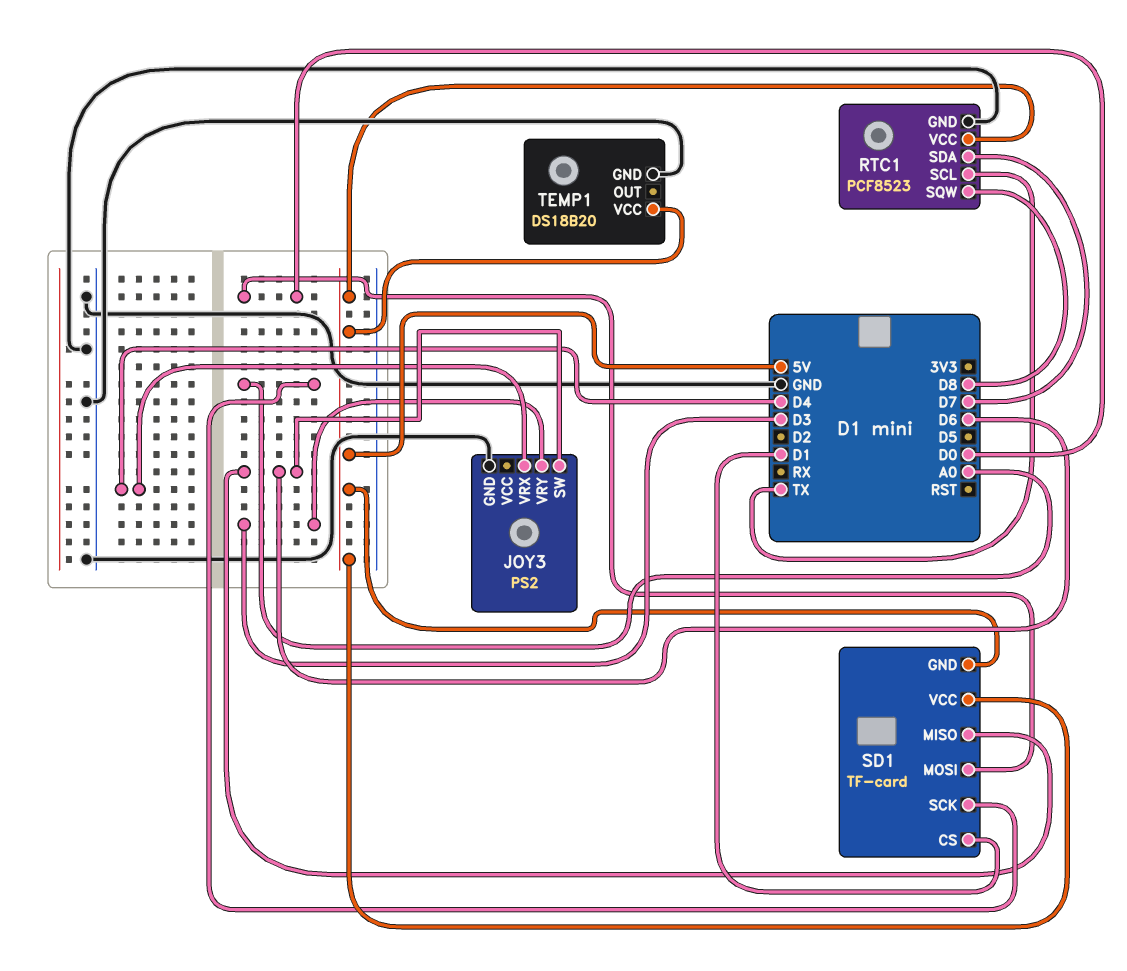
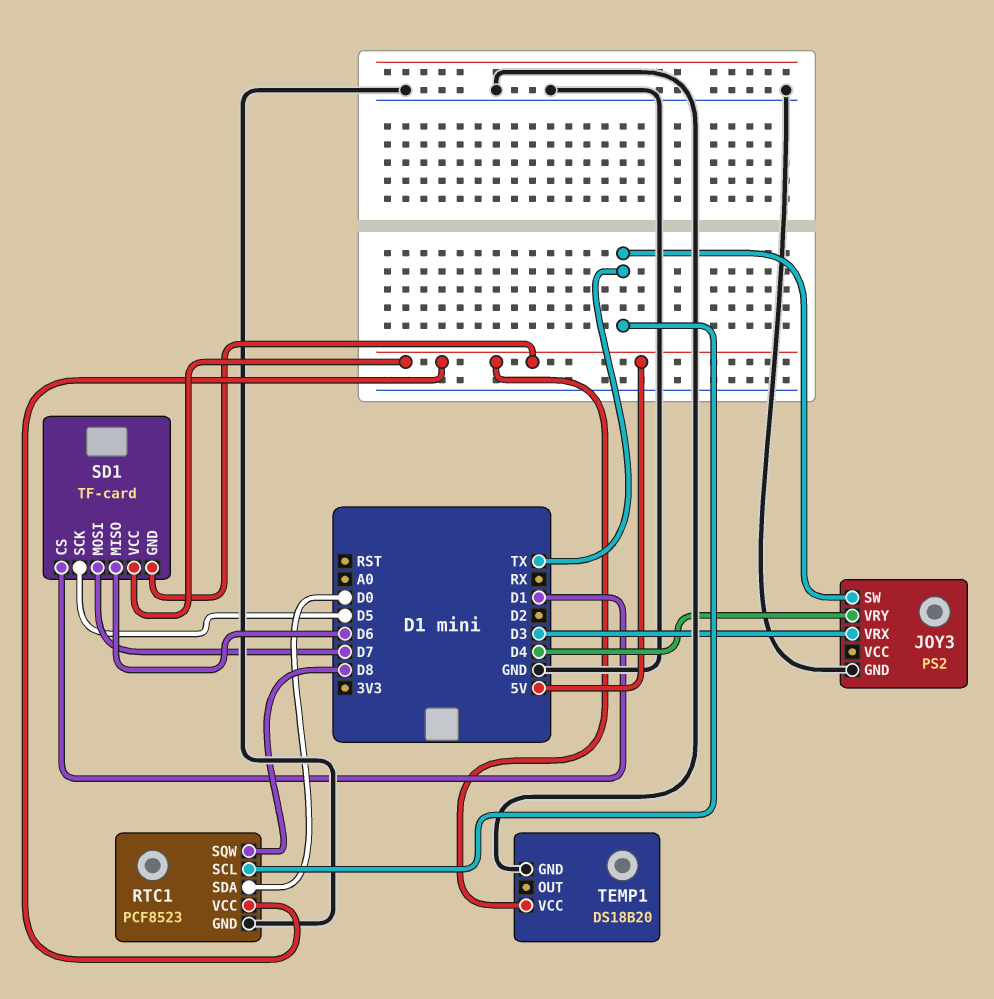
JOY3 pin SW: D6 -> TX
JOY3 pin VRX: D4 -> D3
JOY3 pin VRY: D3 -> D4
RTC1 pin SDA: D7 -> D0
SD1 pin MOSI: D0 -> D7
SD1 pin SCK: A0 -> D5

